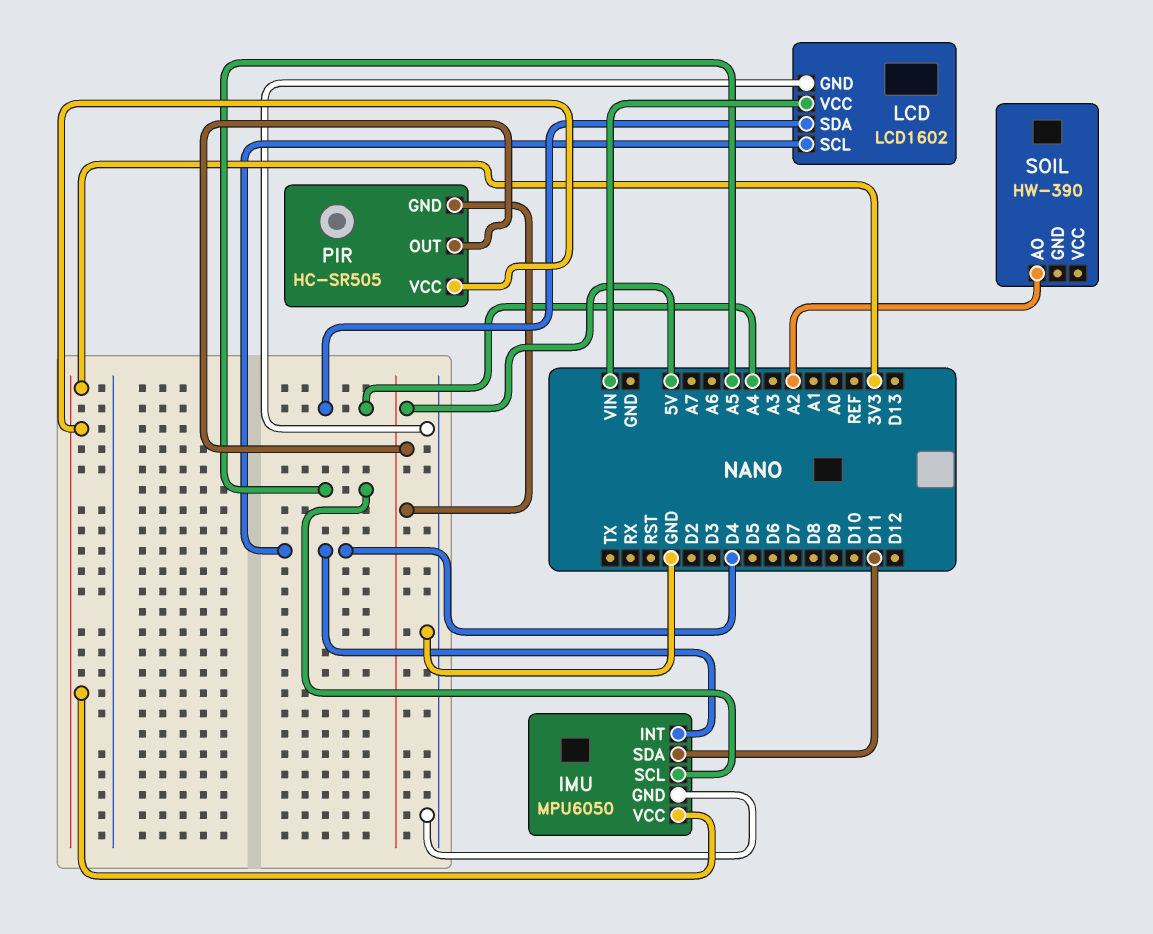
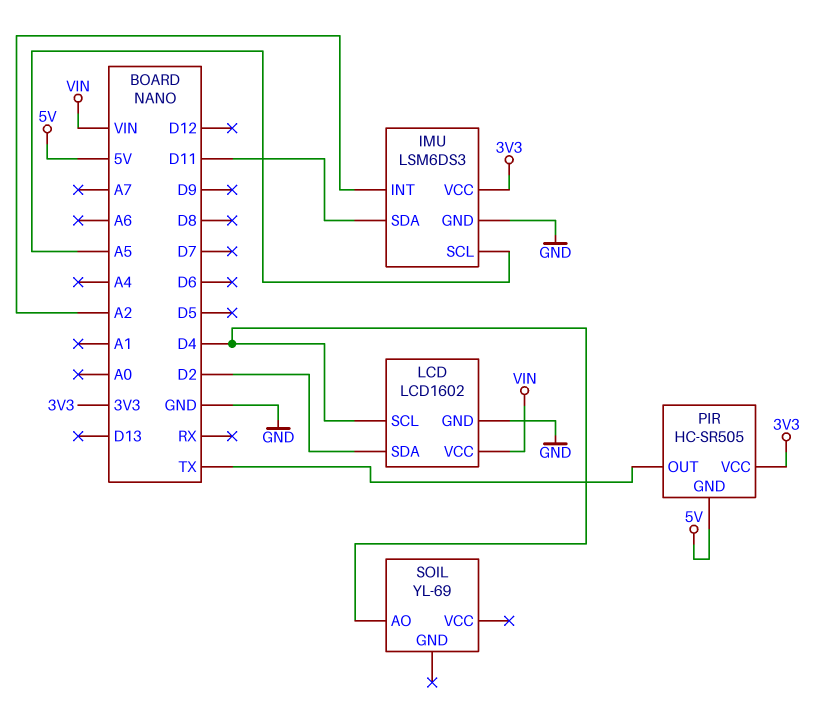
IMU: MPU6050 -> LSM6DS3
IMU pin INT: D4 -> A2
LCD pin SDA: A4 -> D2
PIR pin OUT: 5V -> TX
SOIL: HW-390 -> YL-69
SOIL pin AO: A2 -> D4

